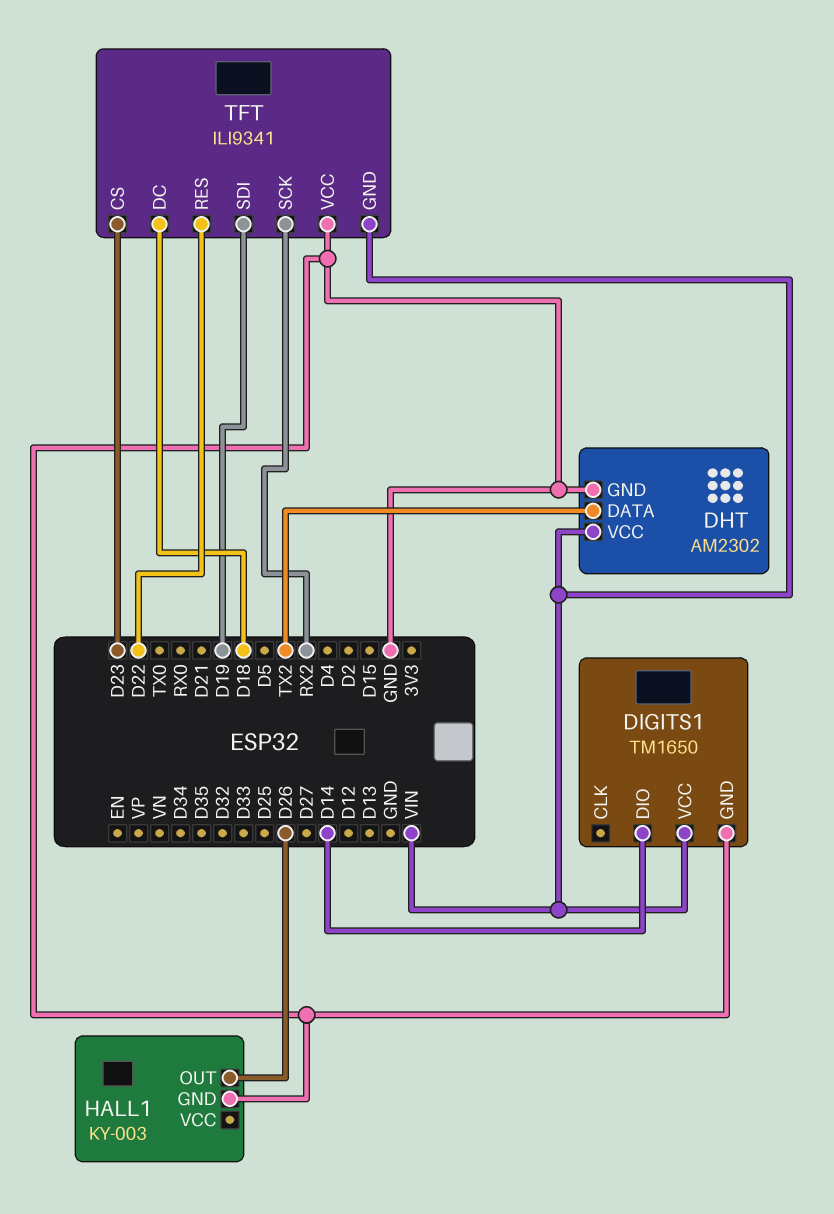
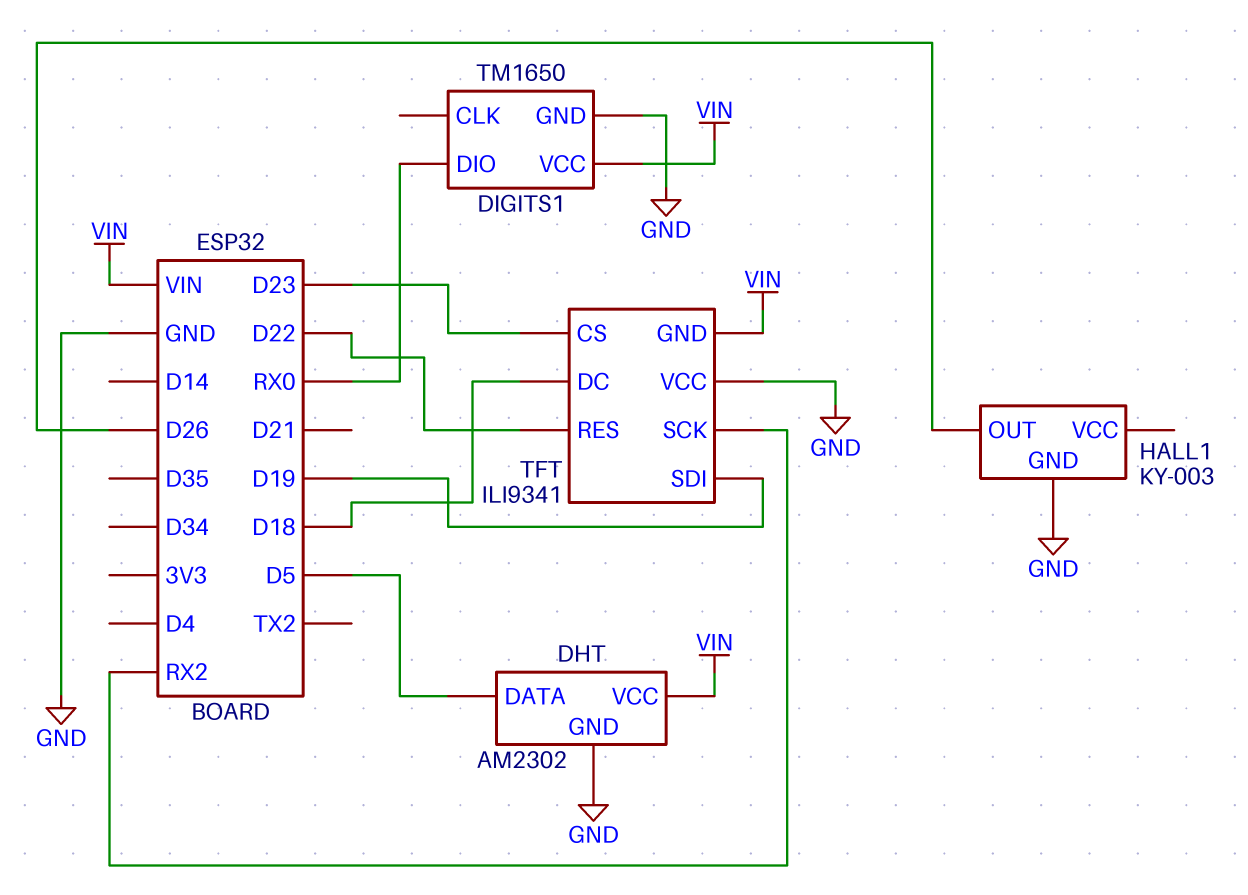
DHT pin DATA: TX2 -> D5
DIGITS1 pin DIO: D14 -> RX0

